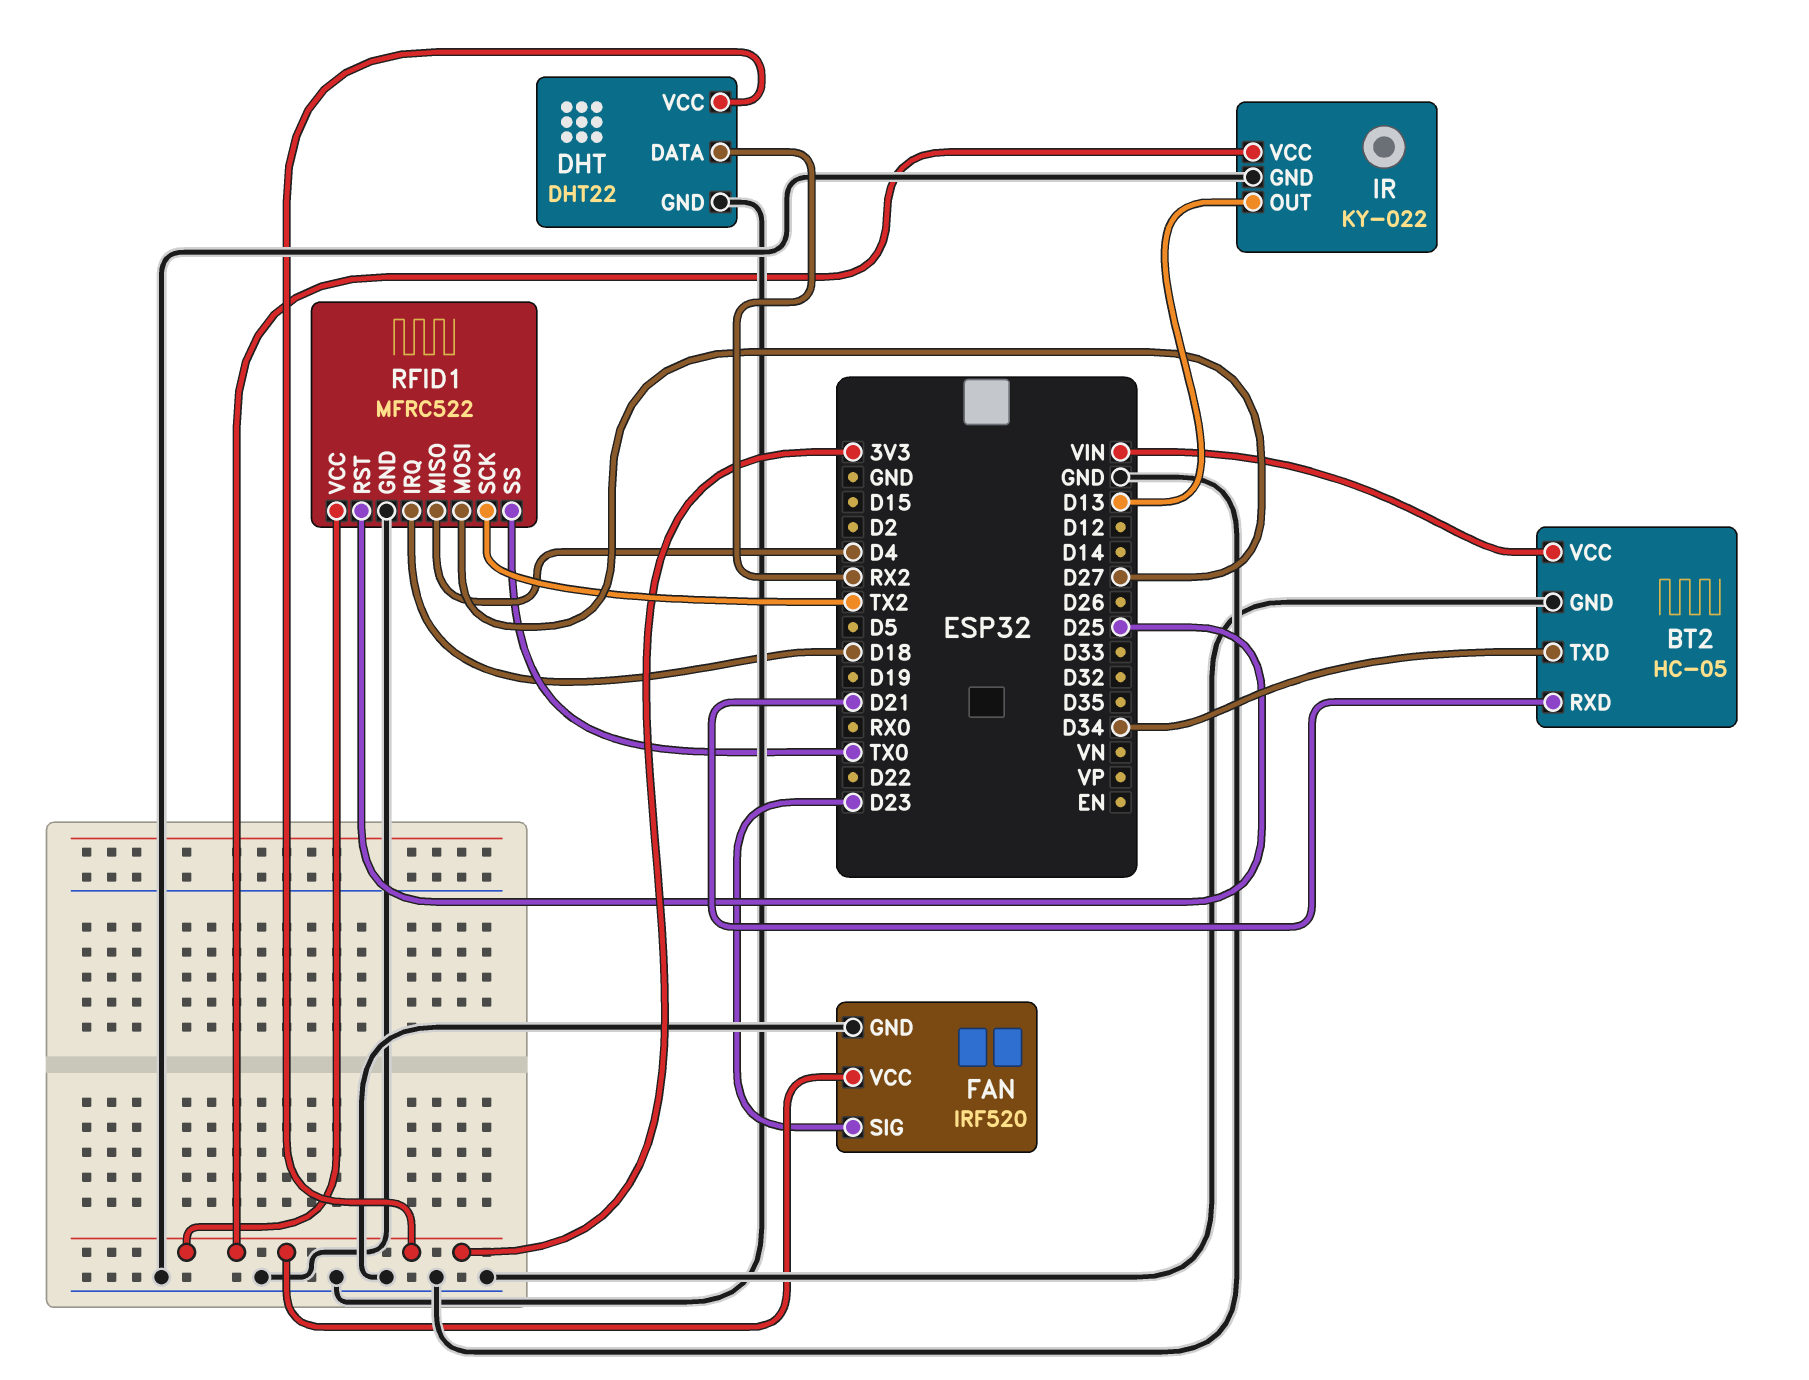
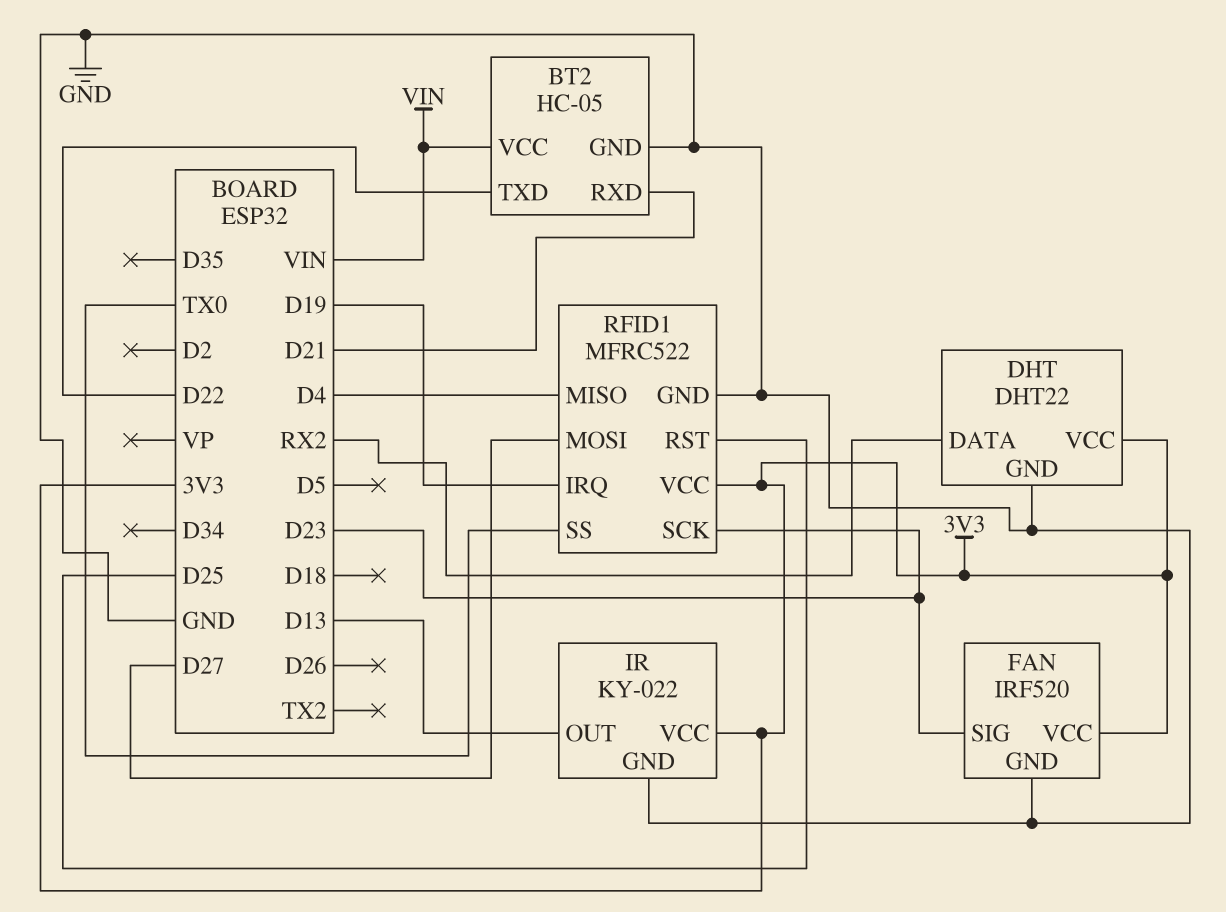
BT2 pin TXD: D34 -> D22
RFID1 pin IRQ: D18 -> D19
RFID1 pin SCK: TX2 -> D23

